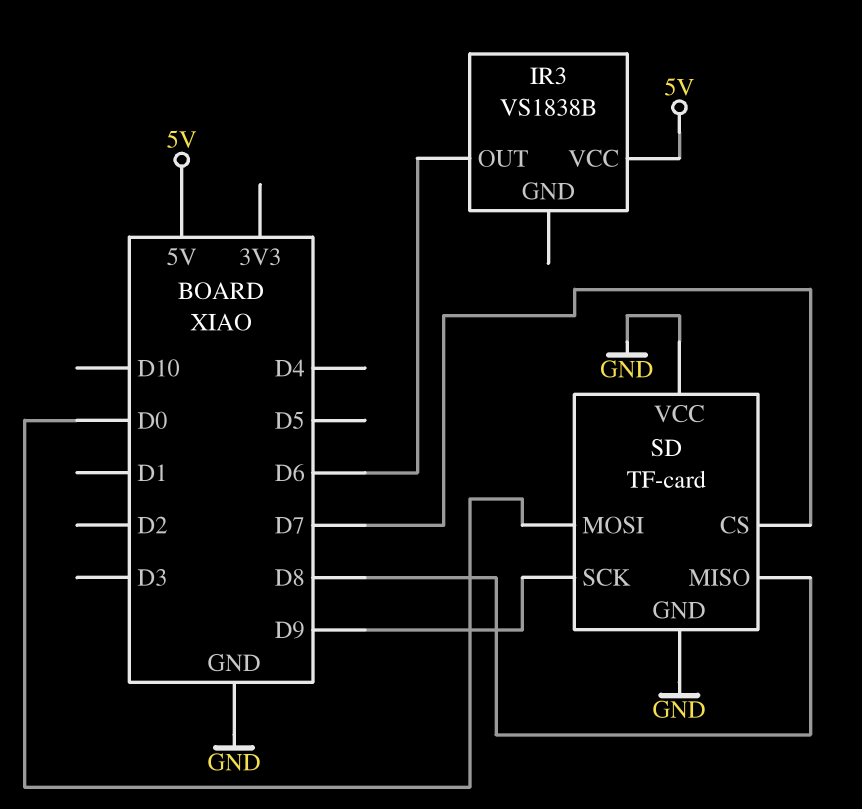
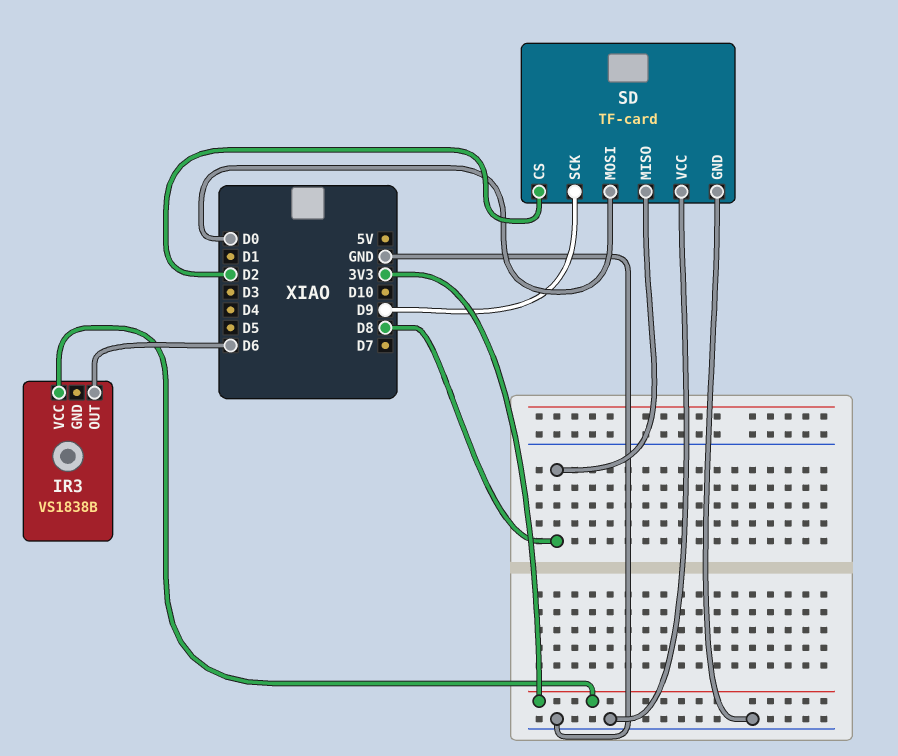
IR3 pin VCC: 5V -> 3V3
SD pin CS: D7 -> D2

